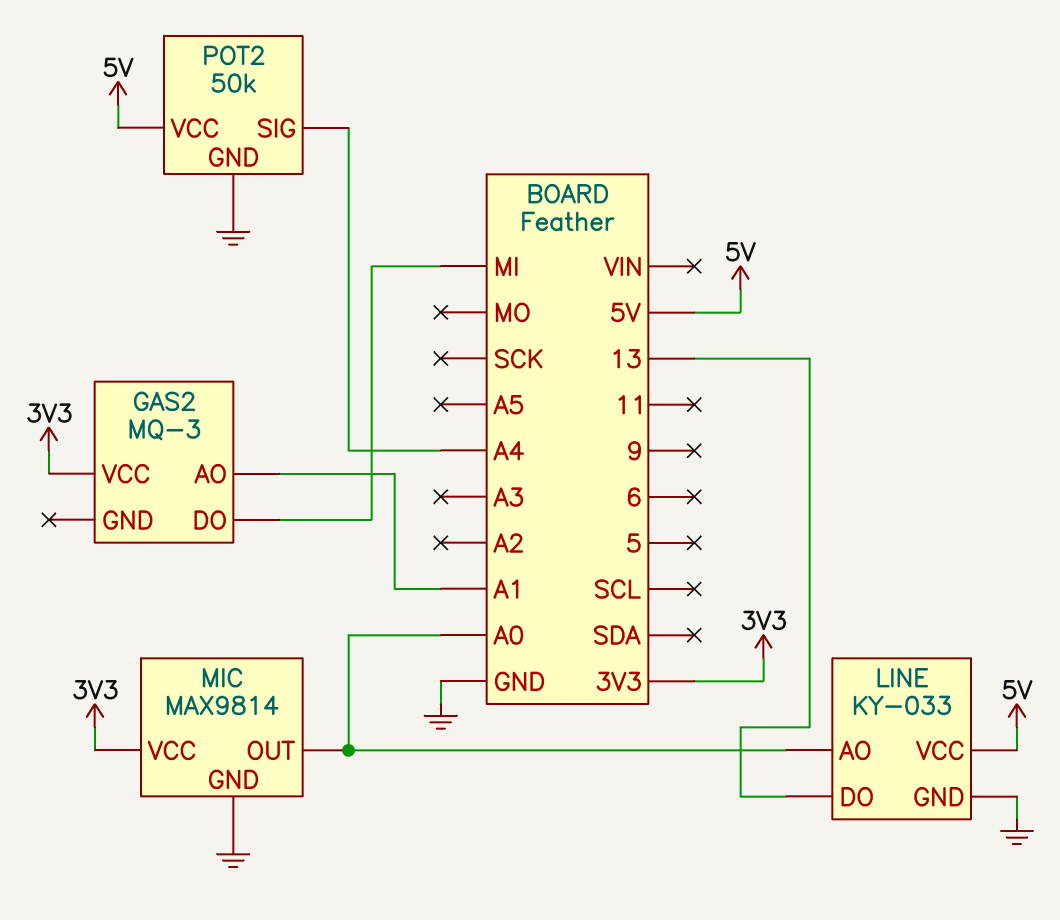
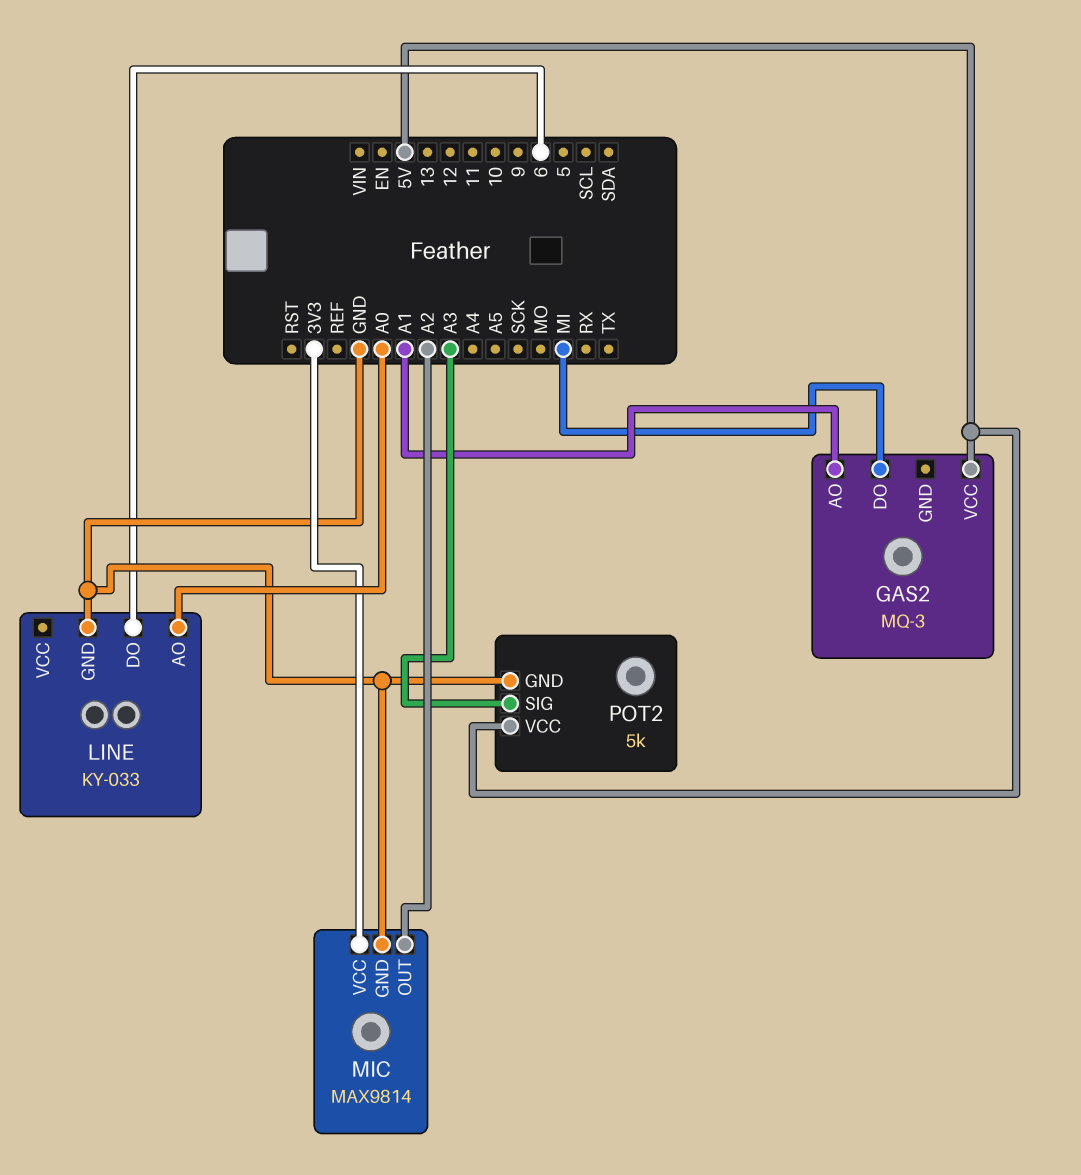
GAS2 pin VCC: 3V3 -> 5V
LINE pin DO: 13 -> 6
LINE pin VCC: 5V -> none
MIC pin OUT: A0 -> A2
POT2: 50k -> 5k
POT2 pin SIG: A4 -> A3

